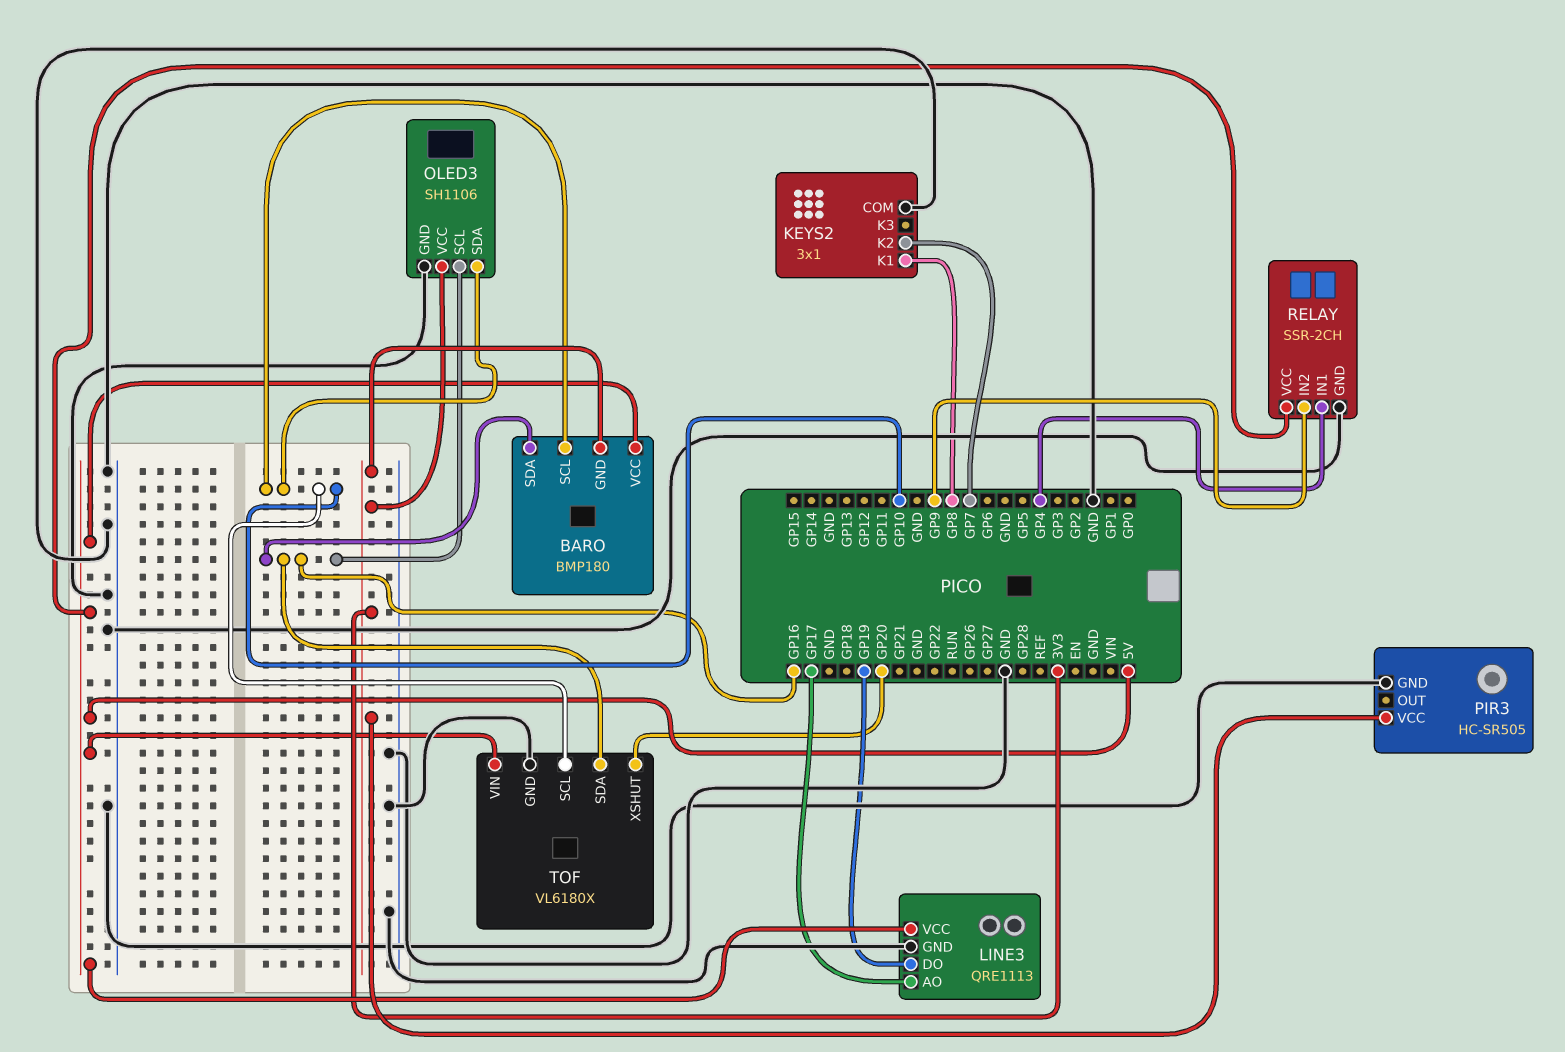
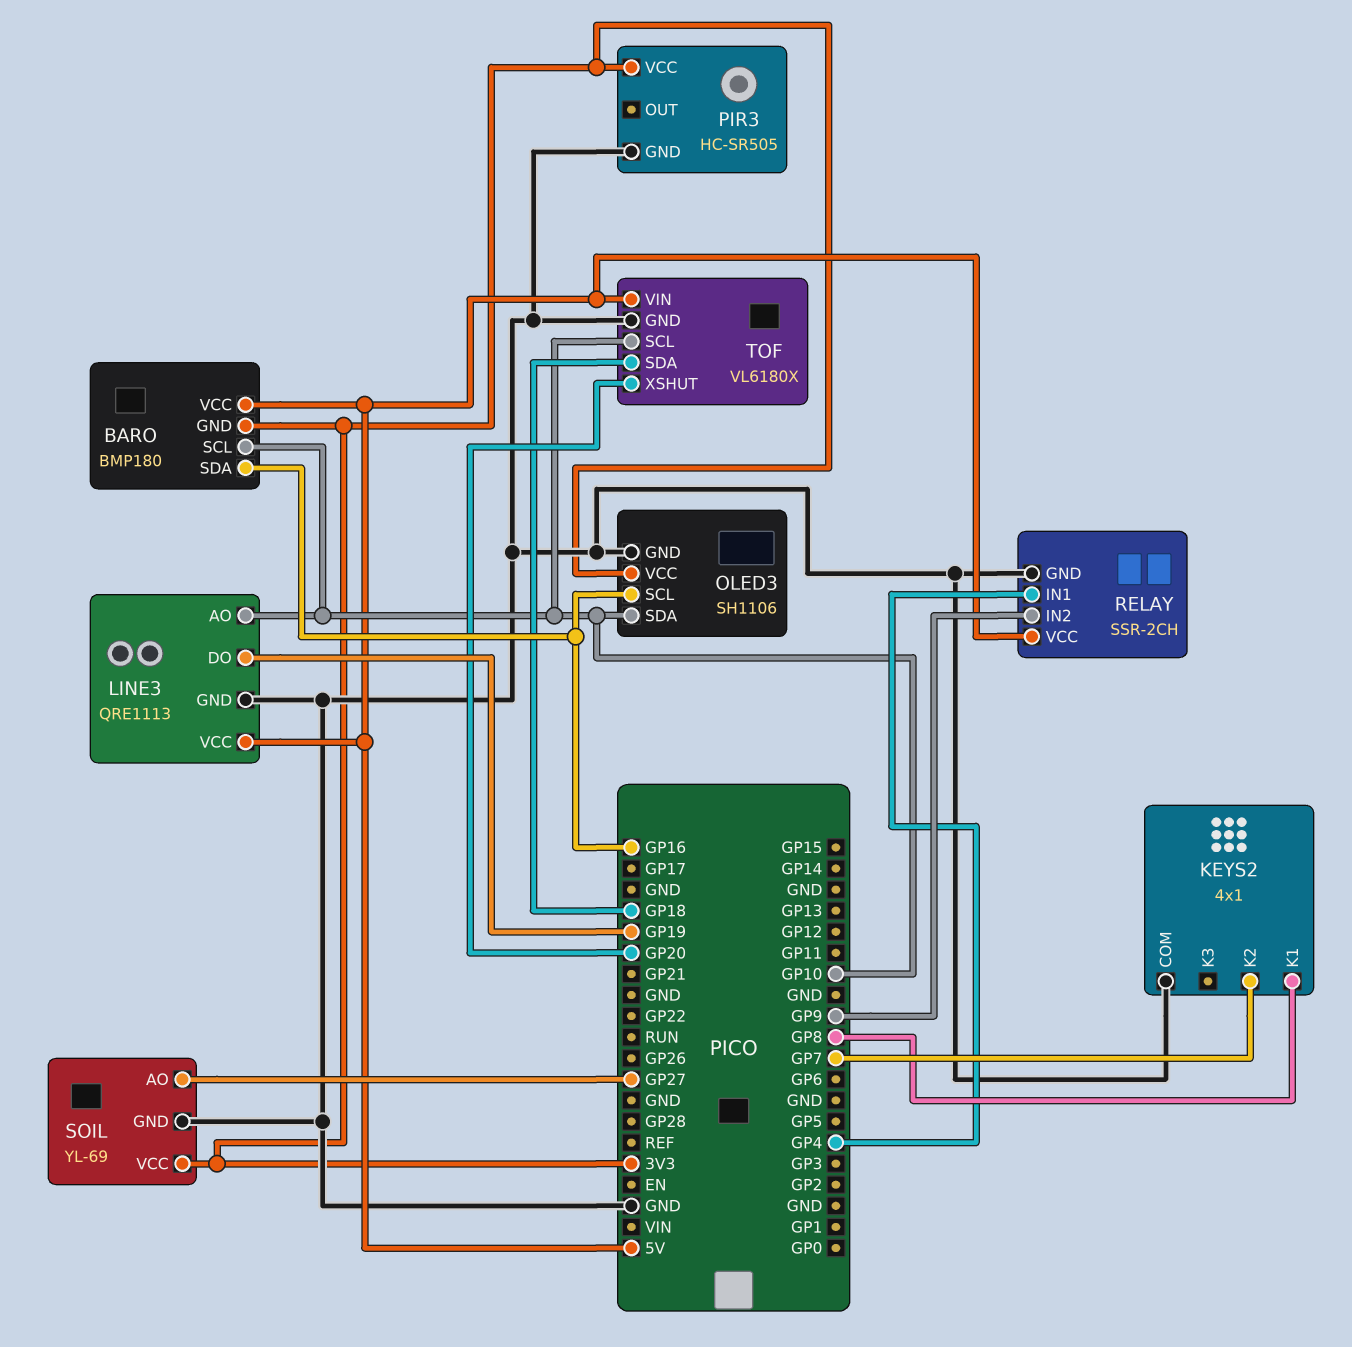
KEYS2: 3x1 -> 4x1
LINE3 pin AO: GP17 -> GP10
SOIL: none -> YL-69
SOIL pin AO: none -> GP27
SOIL pin GND: none -> GND
SOIL pin VCC: none -> 3V3
TOF pin SDA: GP16 -> GP18

